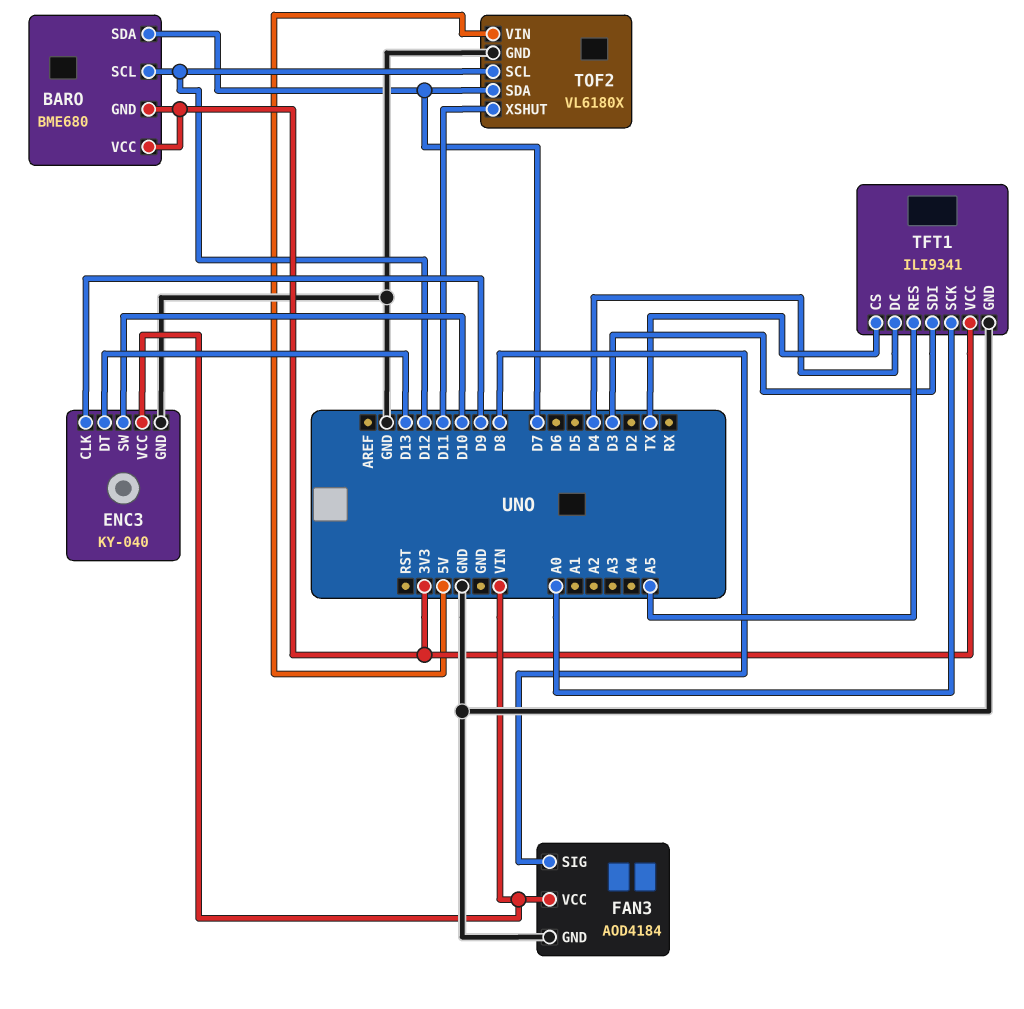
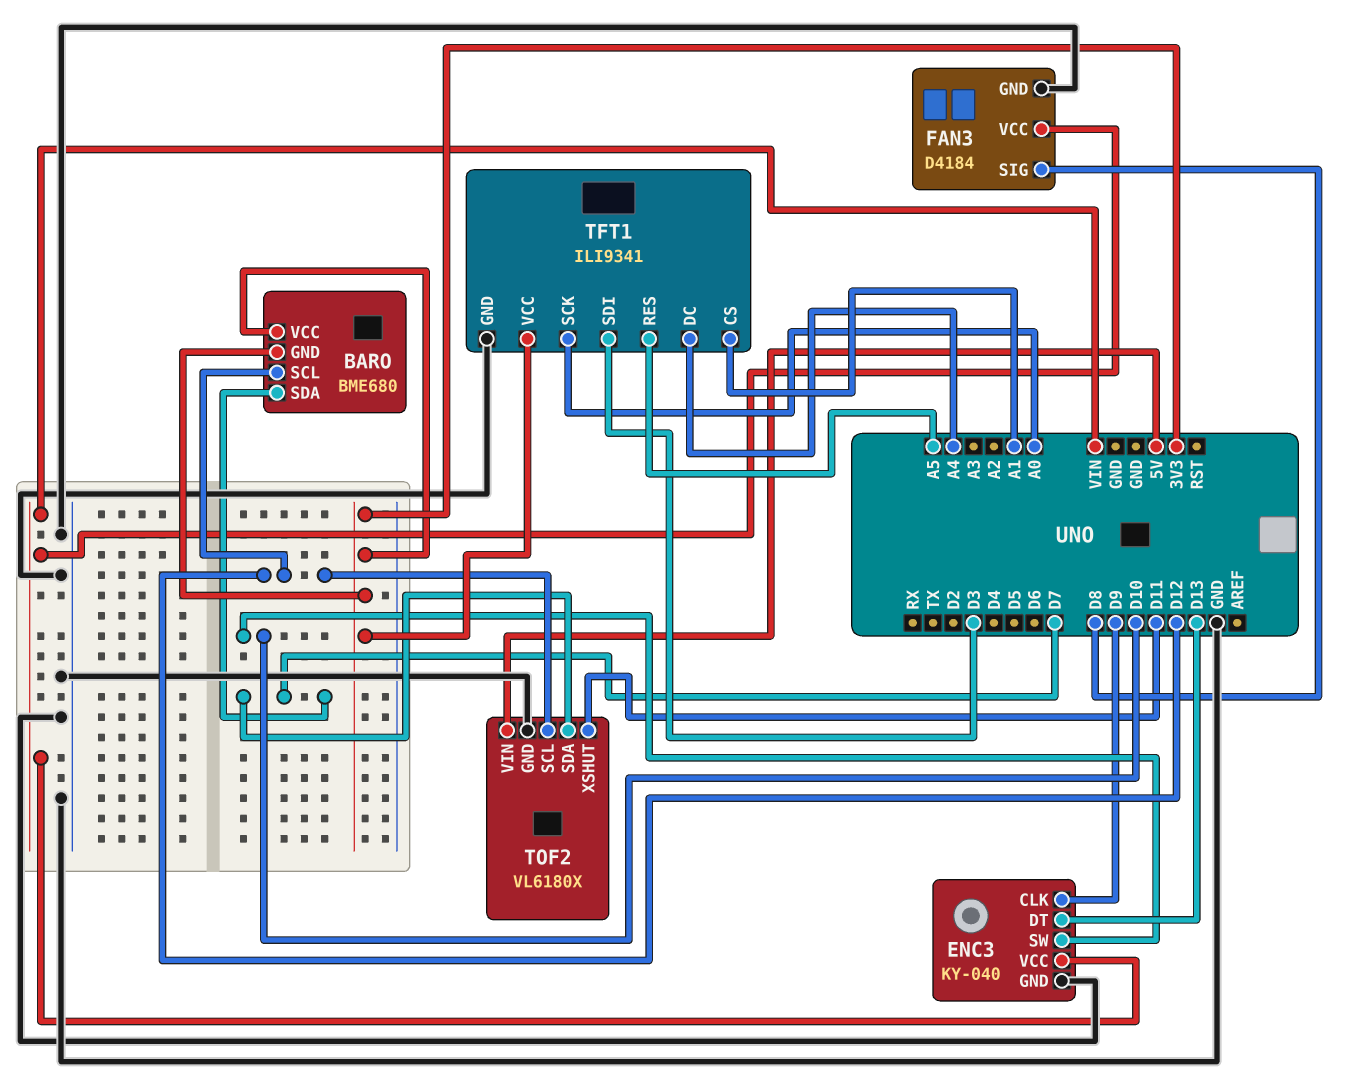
FAN3: AOD4184 -> D4184
TFT1 pin CS: TX -> A1
TFT1 pin DC: D4 -> A4

